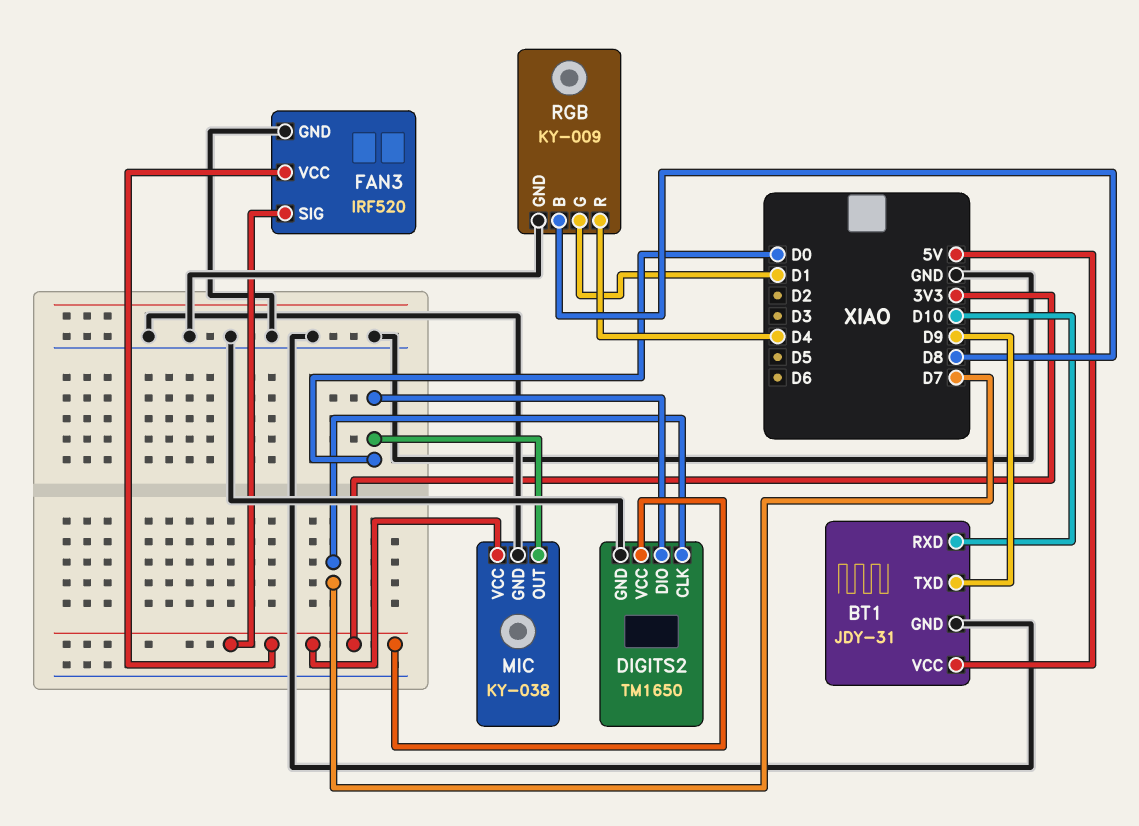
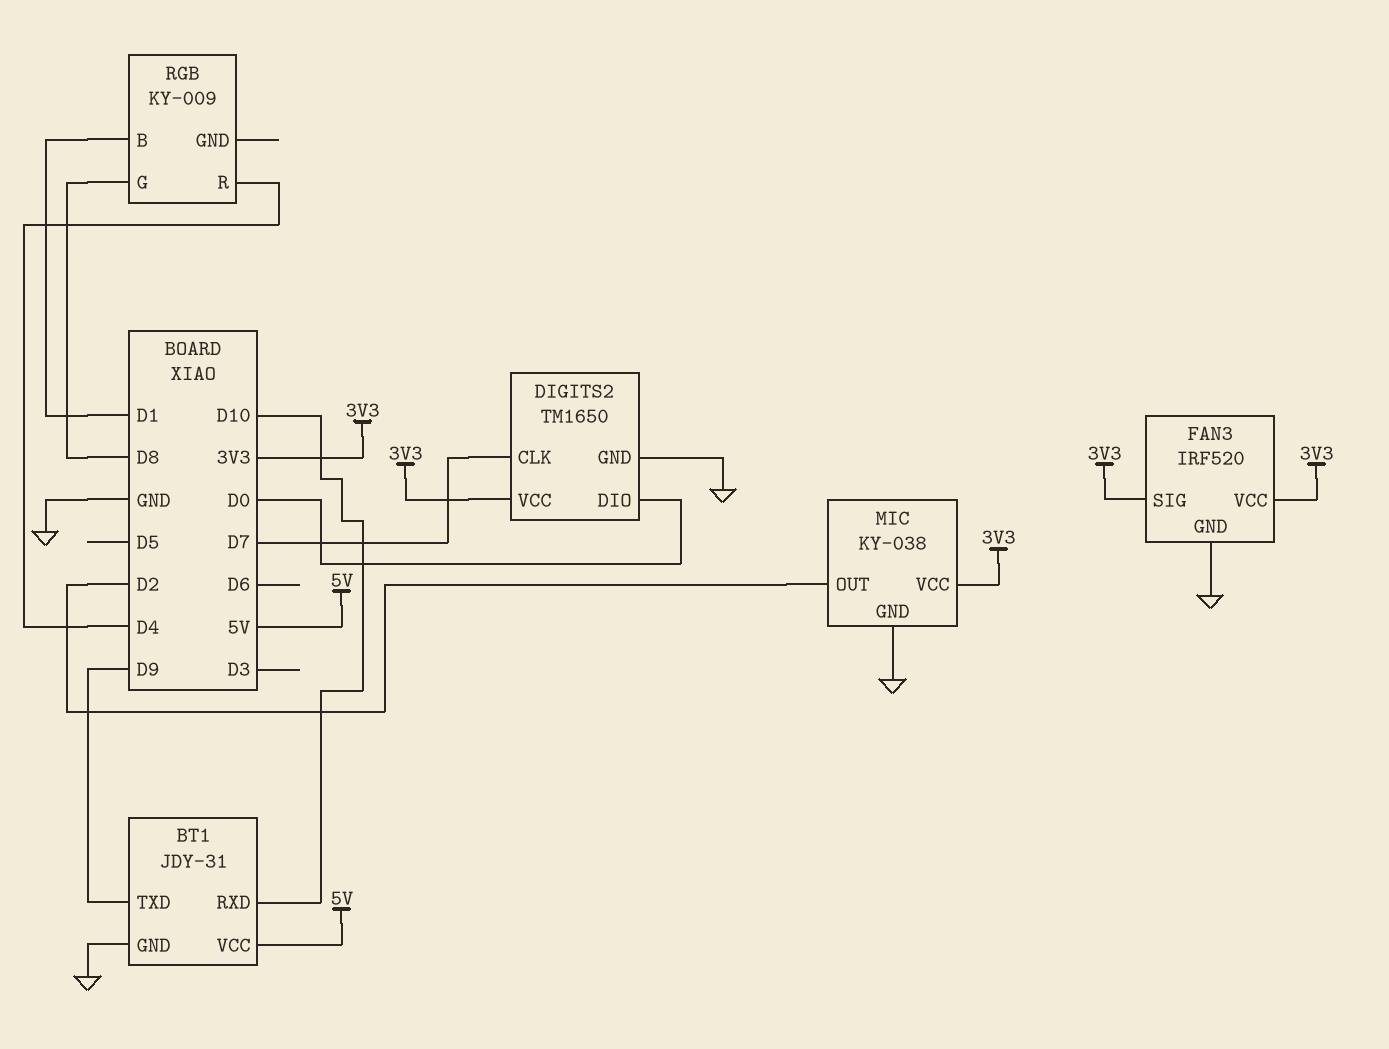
MIC pin OUT: D0 -> D2
RGB pin B: D8 -> D1
RGB pin G: D1 -> D8
RGB pin GND: GND -> none

